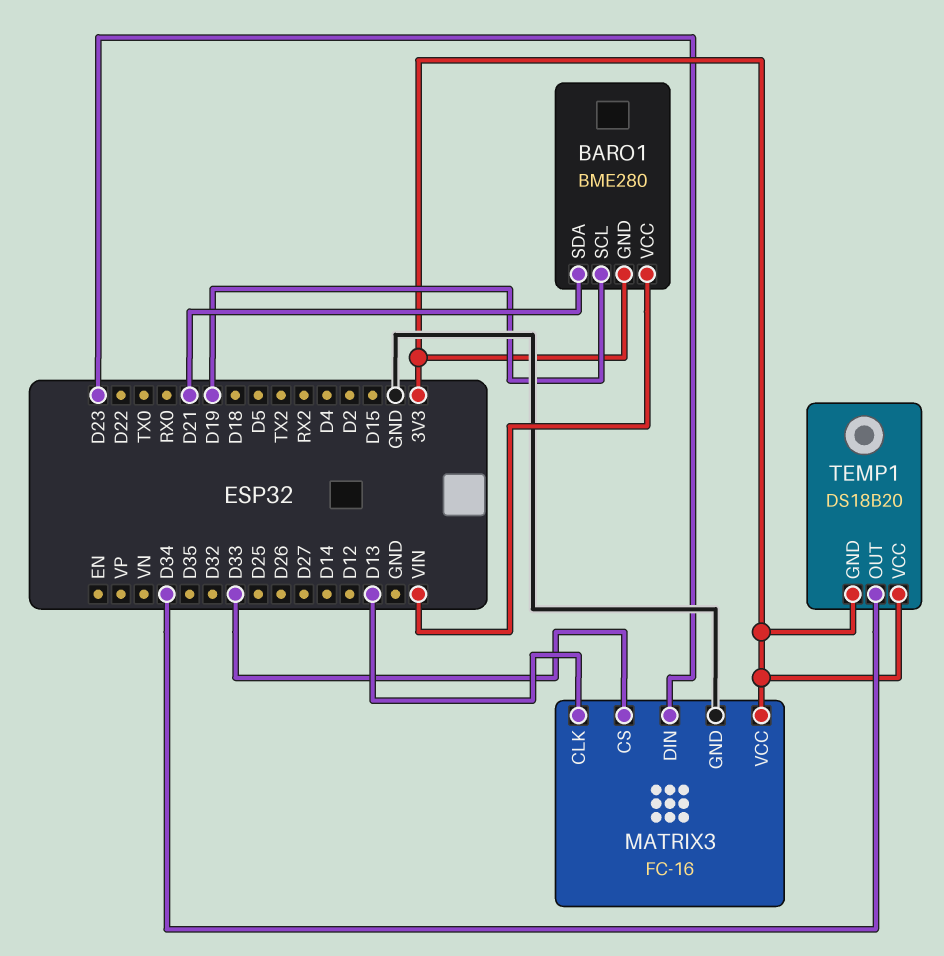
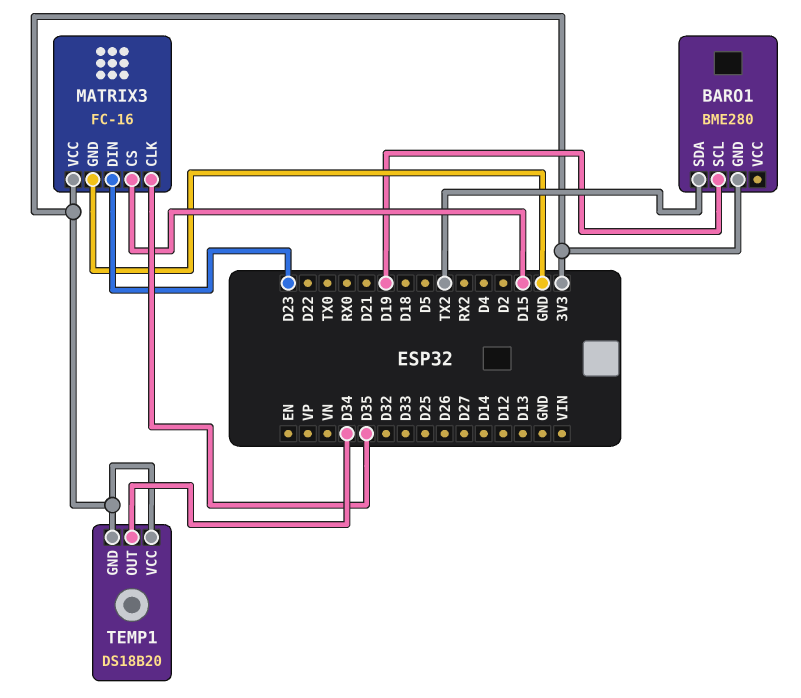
BARO1 pin SDA: D21 -> TX2
BARO1 pin VCC: VIN -> none
MATRIX3 pin CLK: D13 -> D35
MATRIX3 pin CS: D33 -> D15

